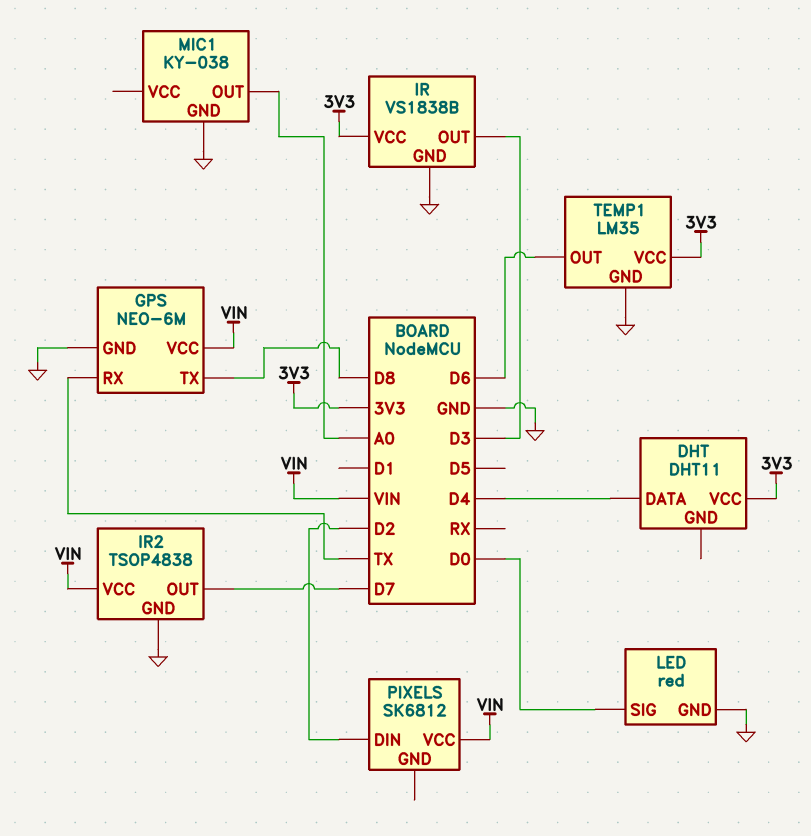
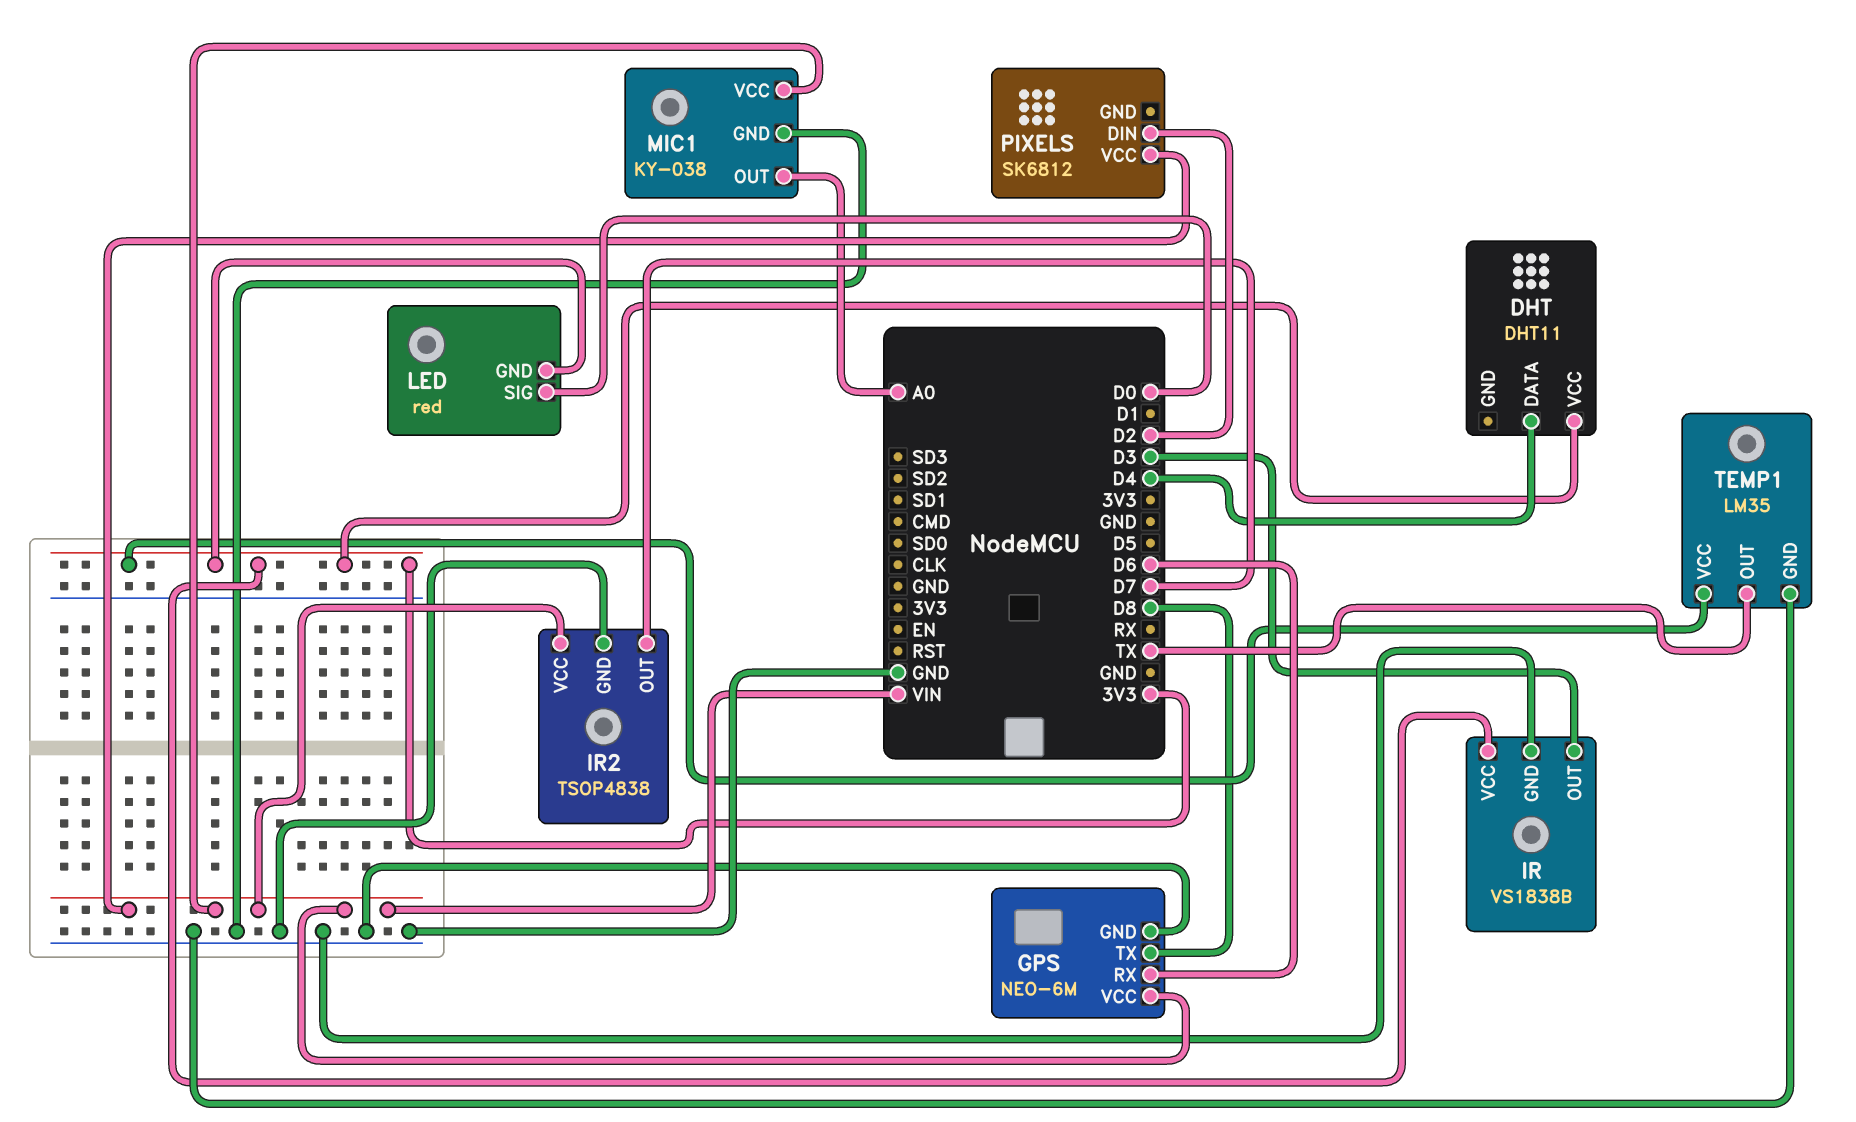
GPS pin RX: TX -> D6
LED pin GND: GND -> 3V3
MIC1 pin VCC: none -> VIN
TEMP1 pin OUT: D6 -> TX

